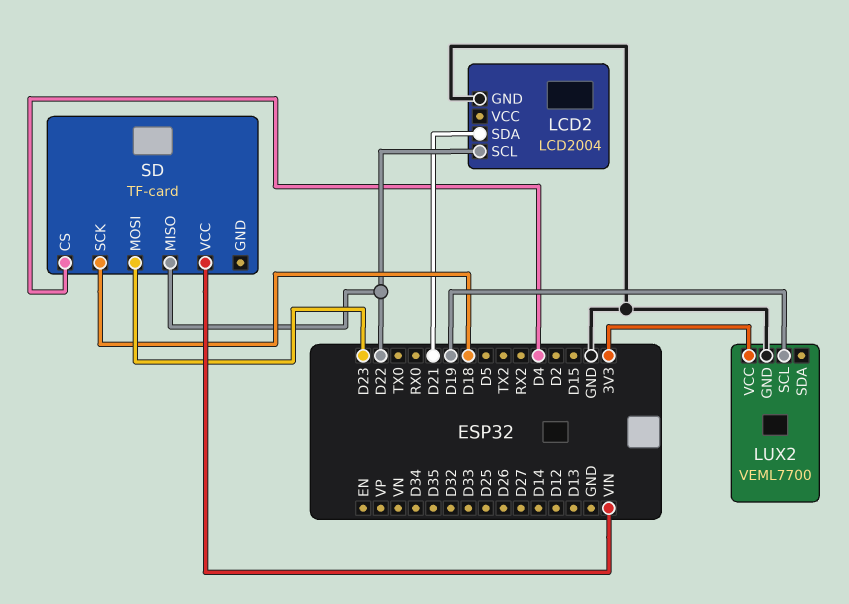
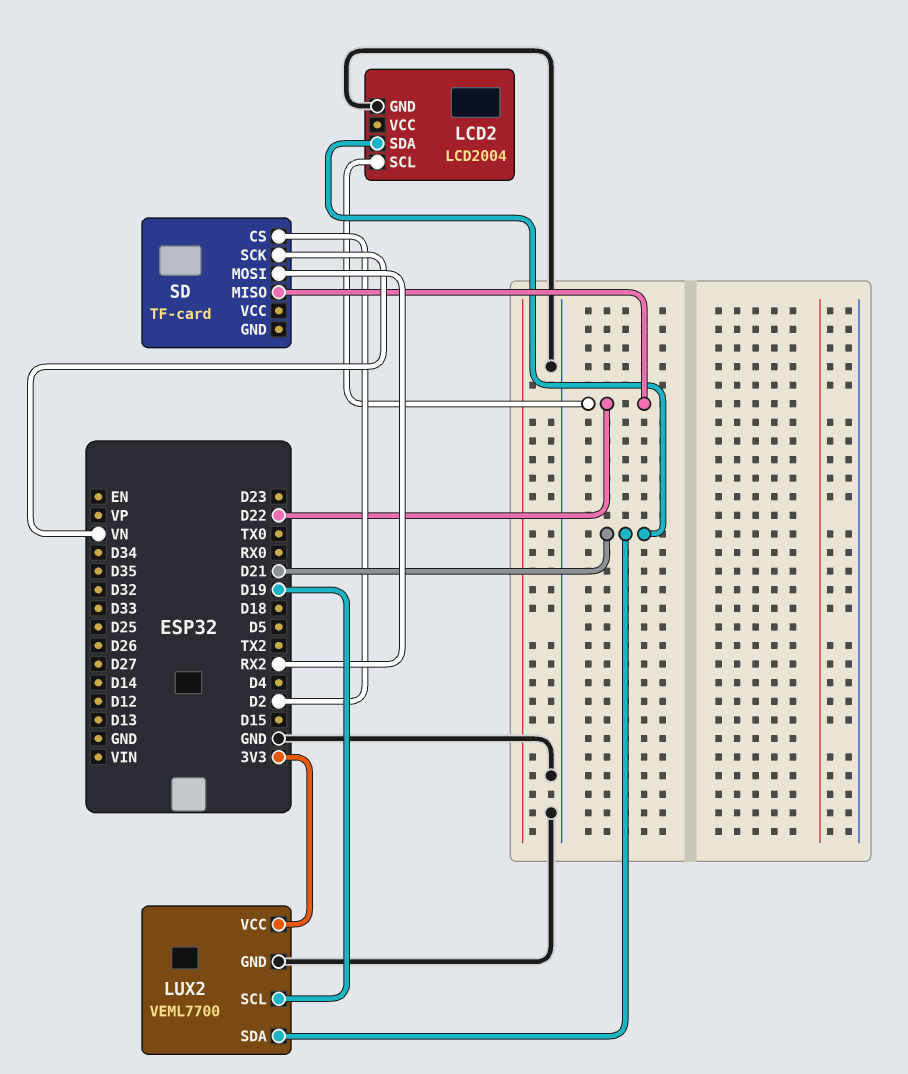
LUX2 pin SDA: none -> D21
SD pin CS: D4 -> D2
SD pin MOSI: D23 -> RX2
SD pin SCK: D18 -> VN
SD pin VCC: VIN -> none

